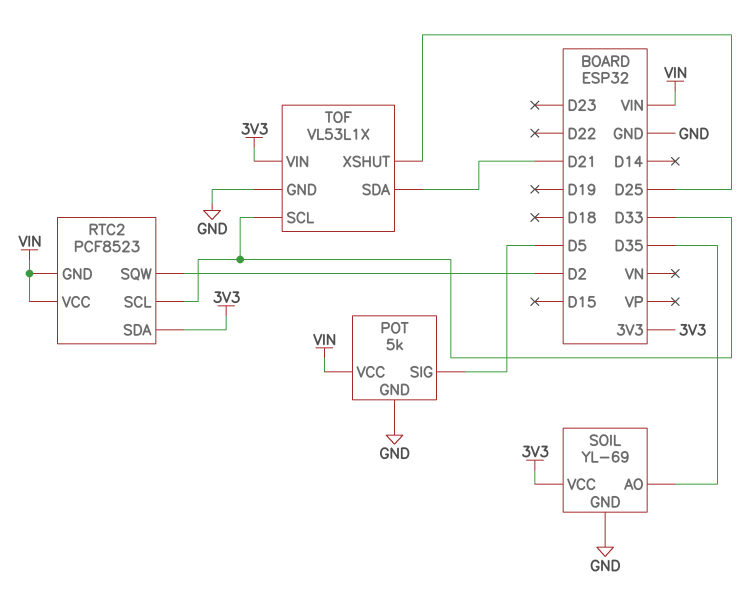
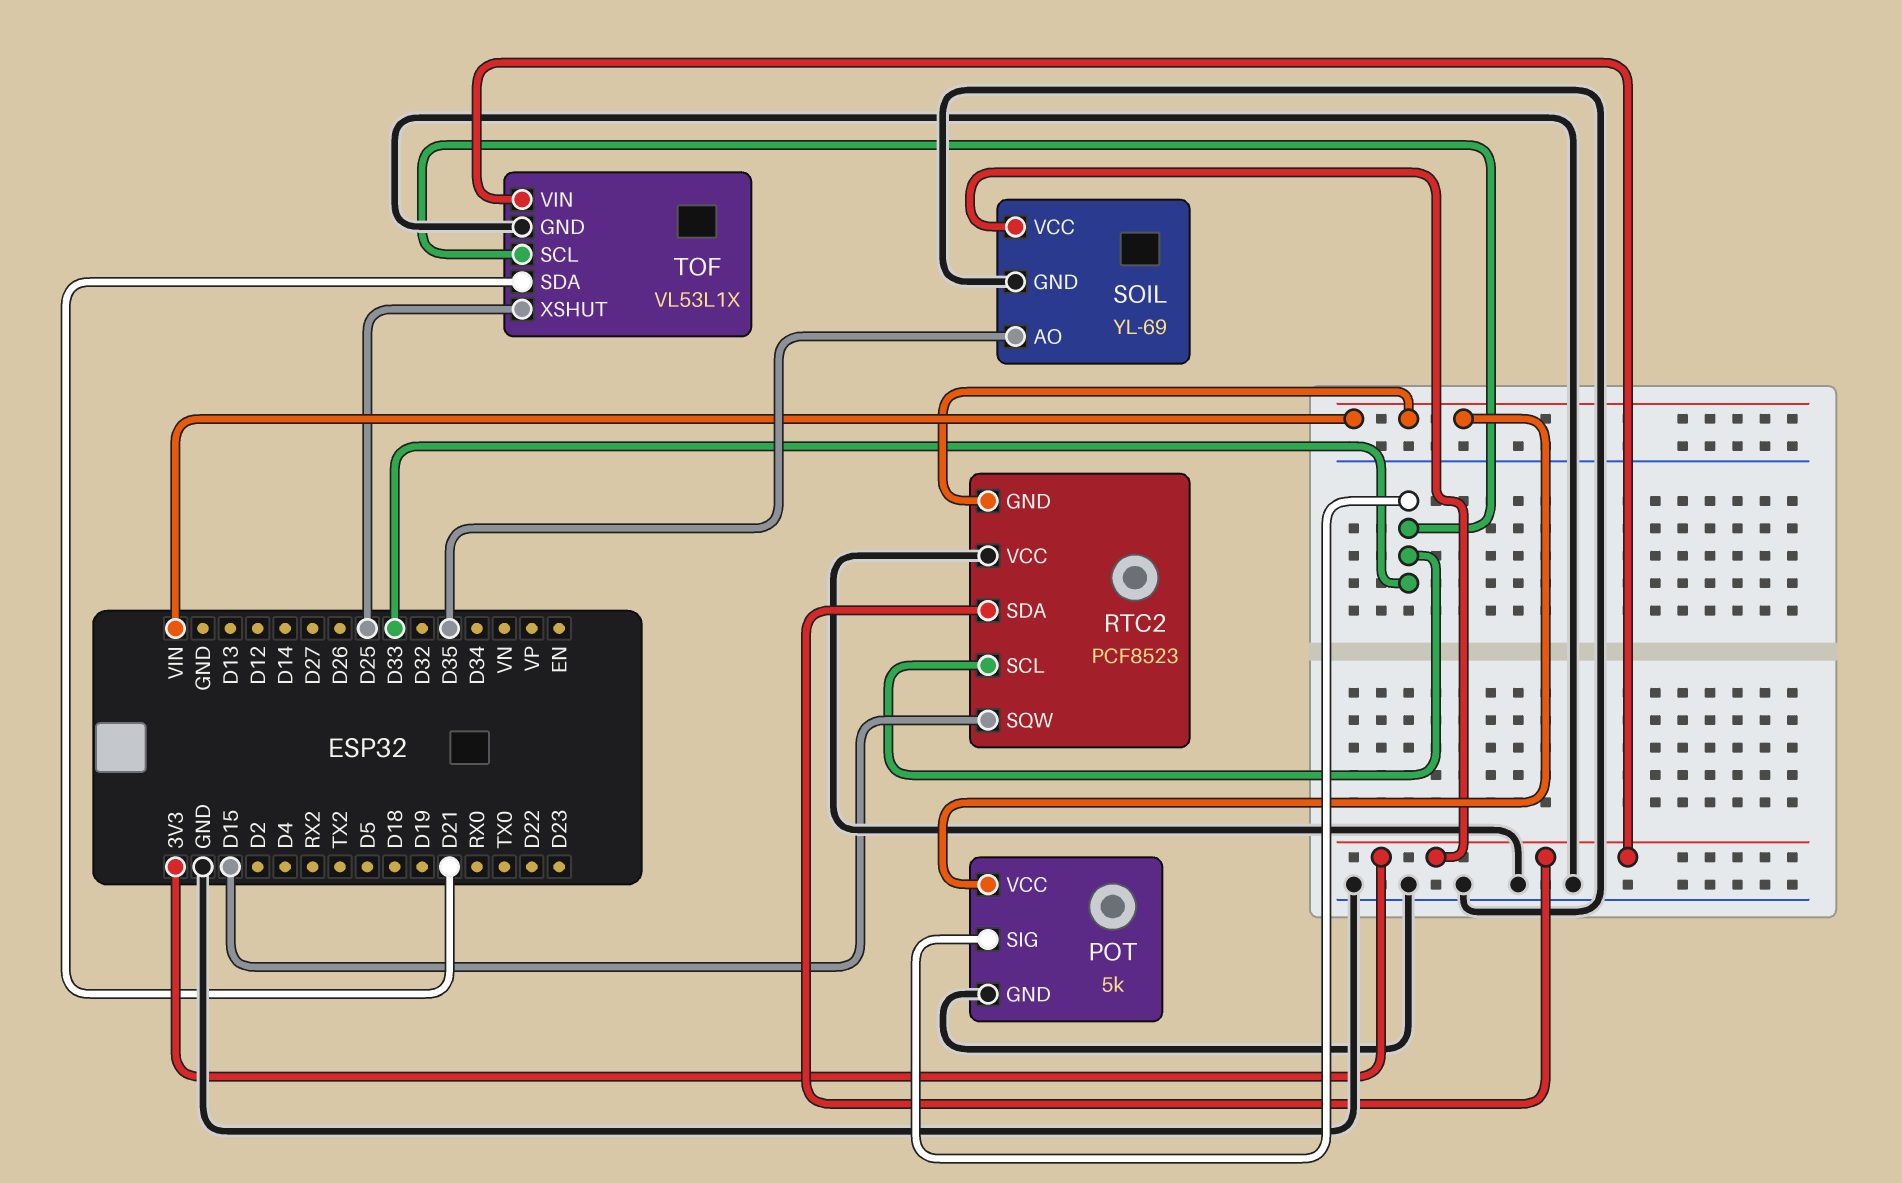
POT pin SIG: D5 -> D33
RTC2 pin SQW: D2 -> D15
RTC2 pin VCC: VIN -> GND

